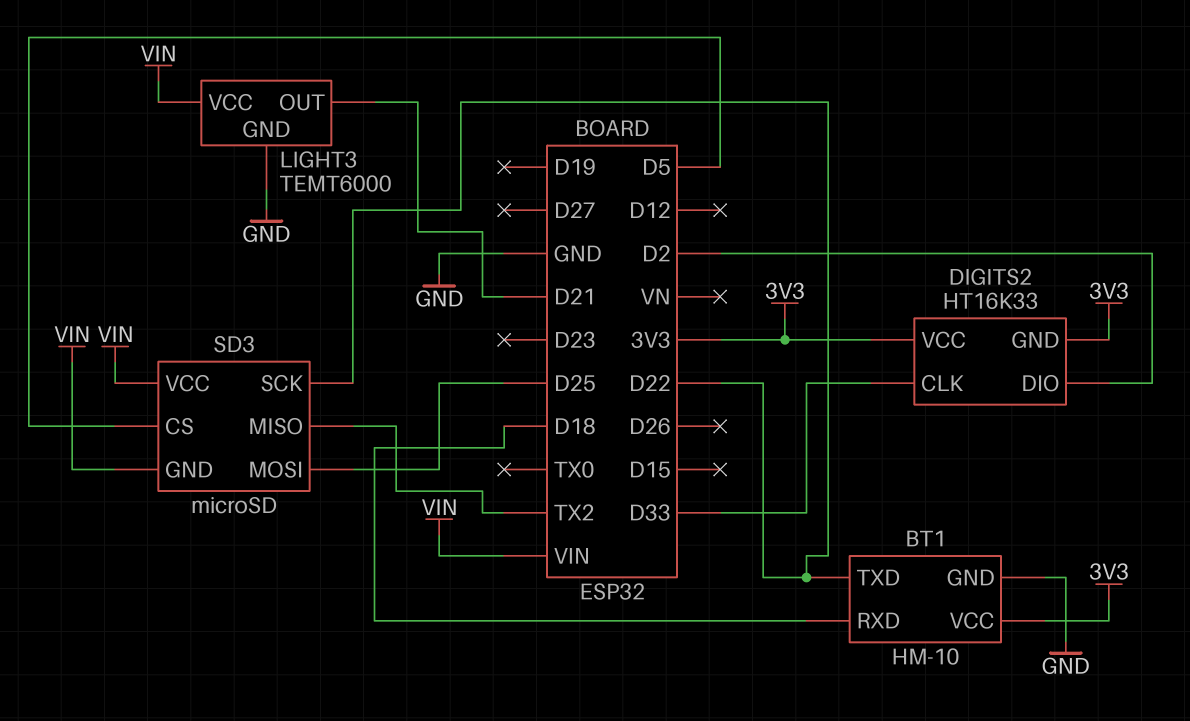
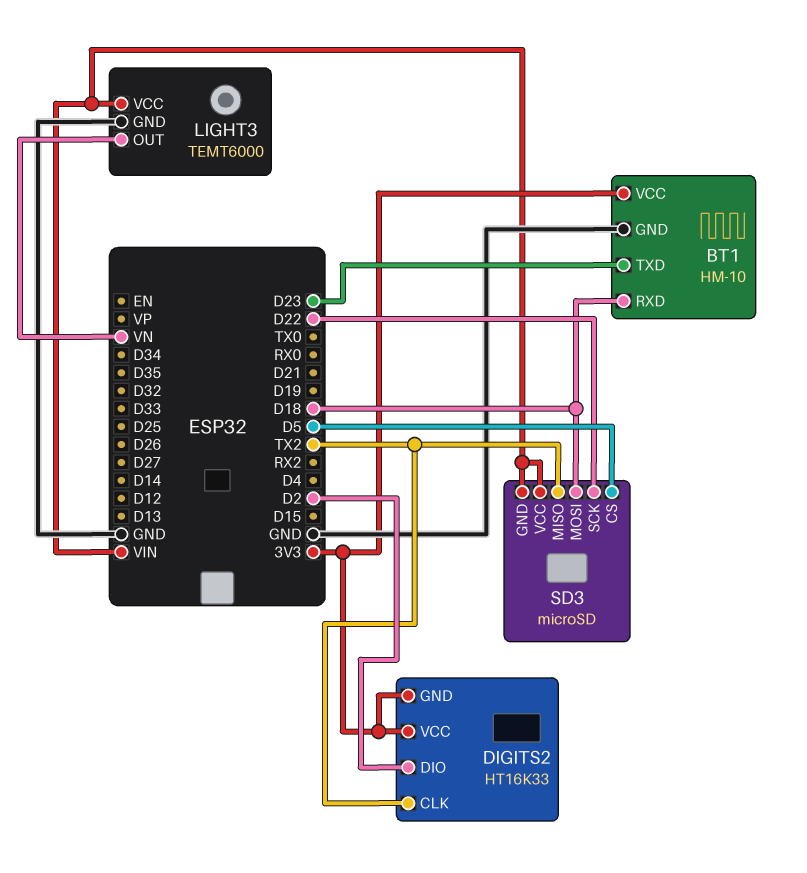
BT1 pin TXD: D22 -> D23
DIGITS2 pin CLK: D33 -> TX2
LIGHT3 pin OUT: D21 -> VN
SD3 pin MOSI: D25 -> D18

